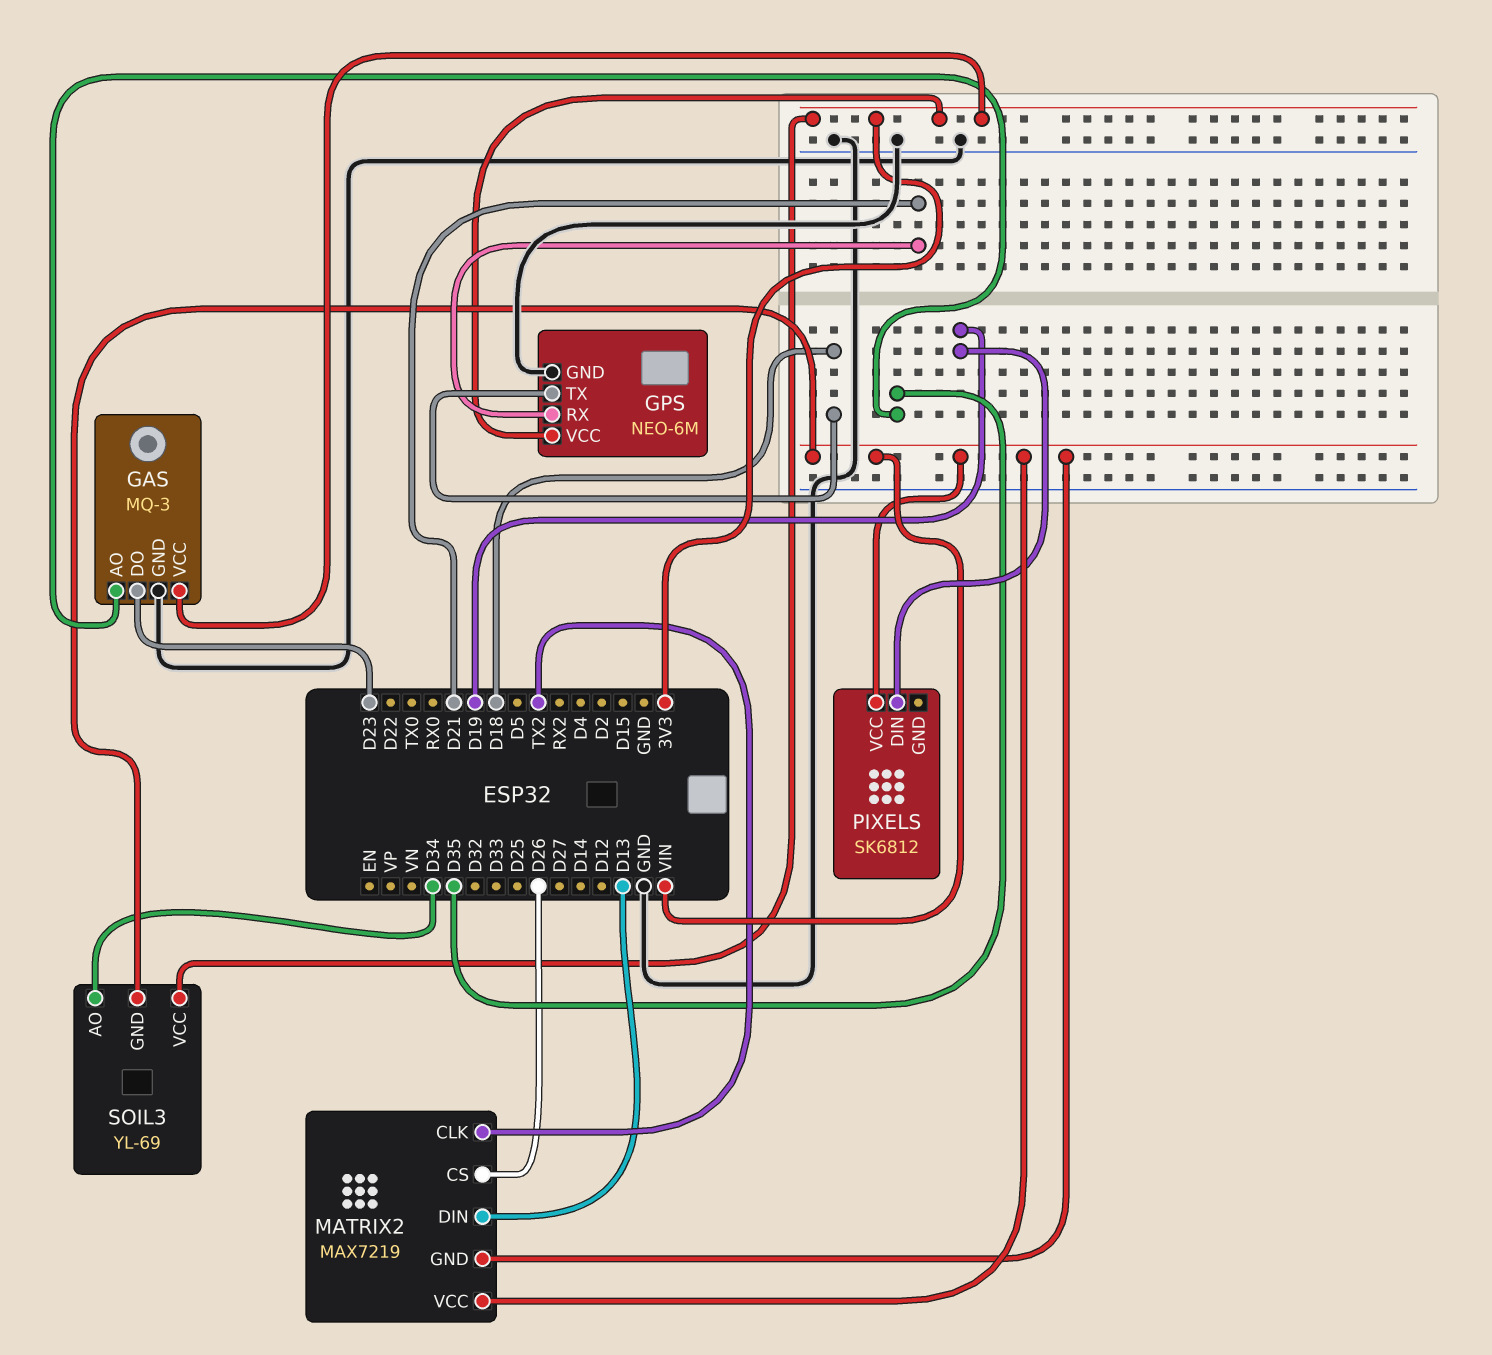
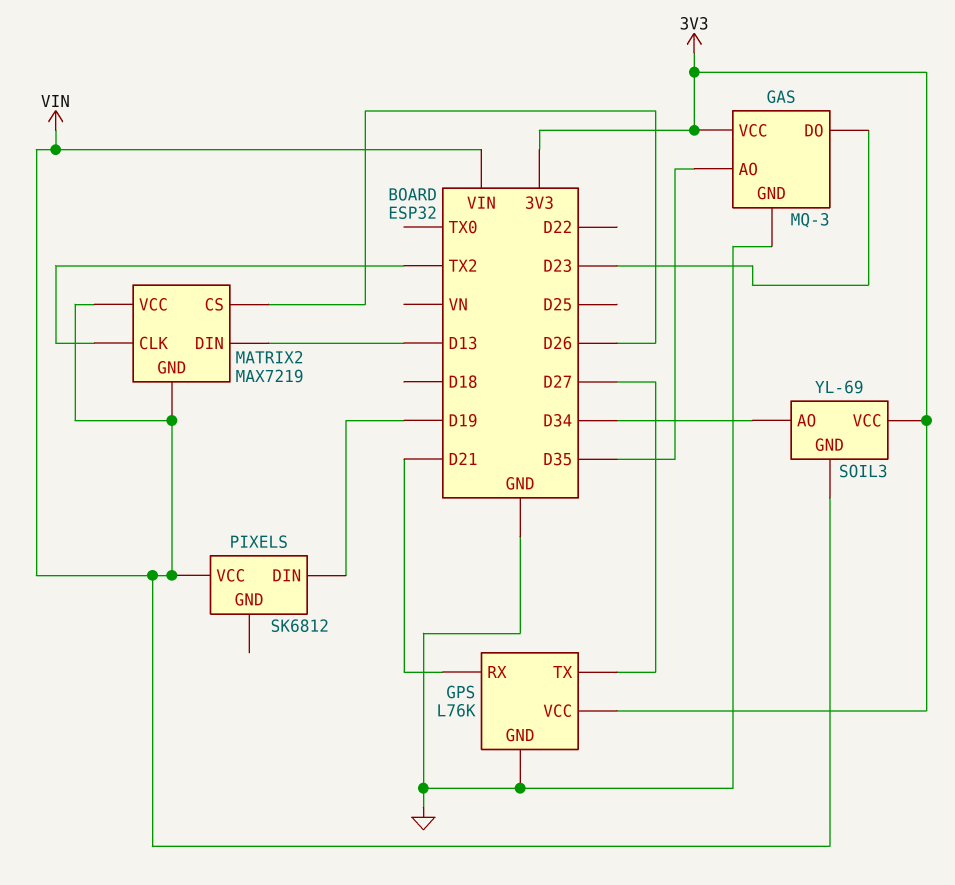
GPS: NEO-6M -> L76K
GPS pin TX: D18 -> D27

